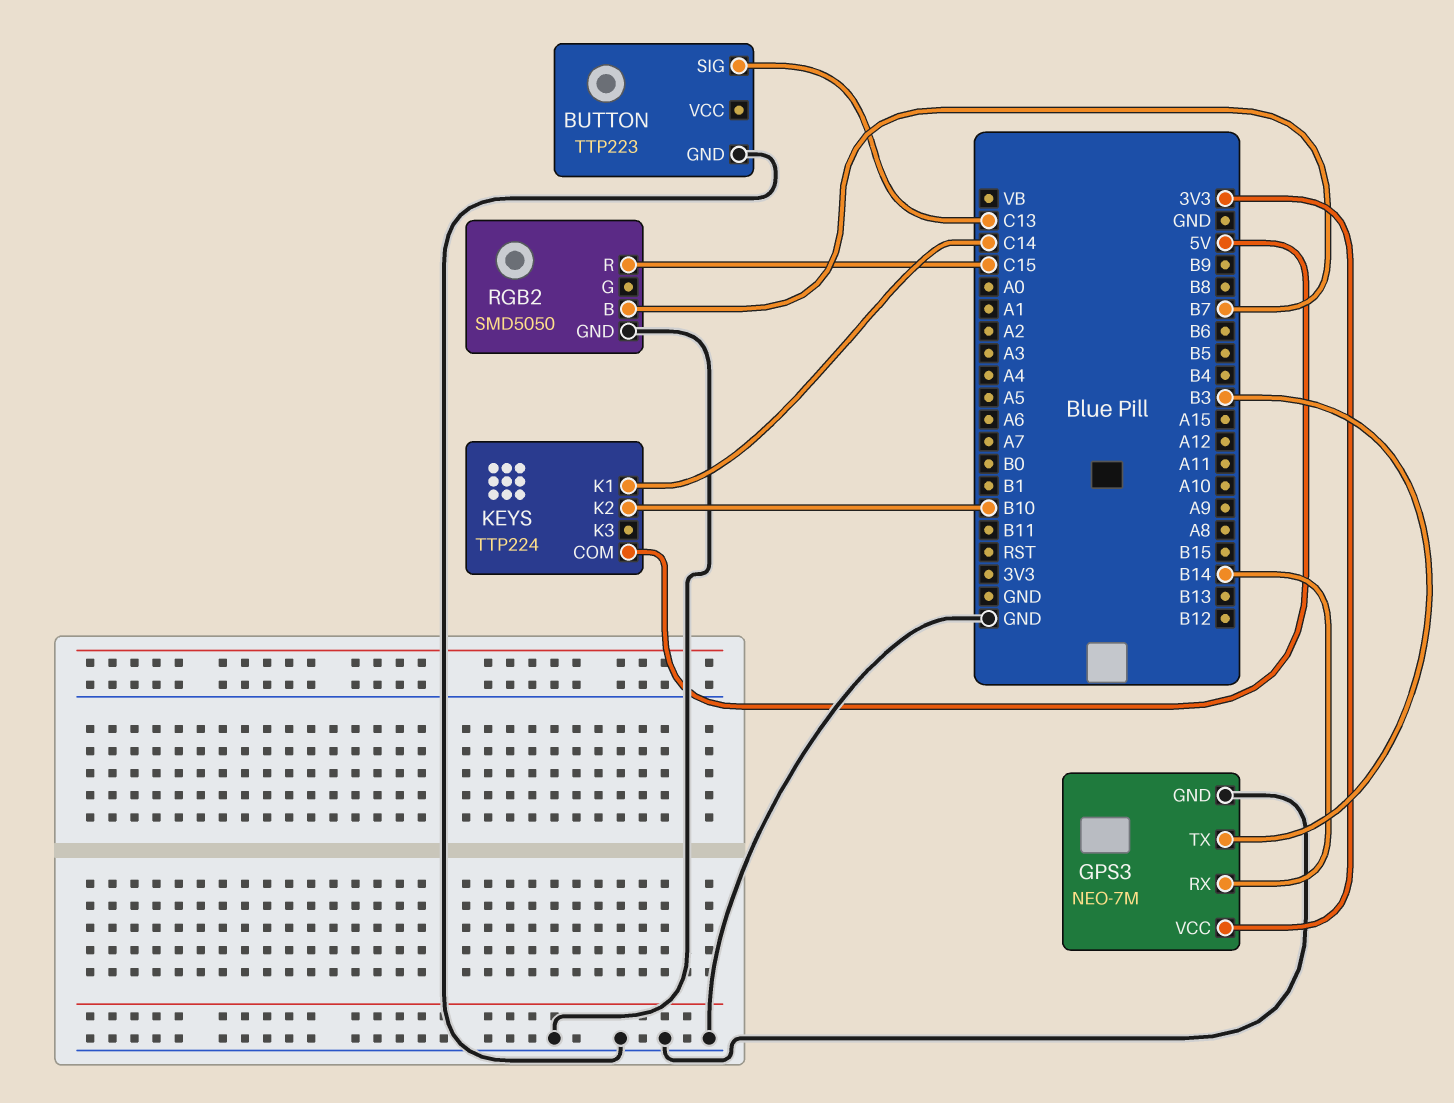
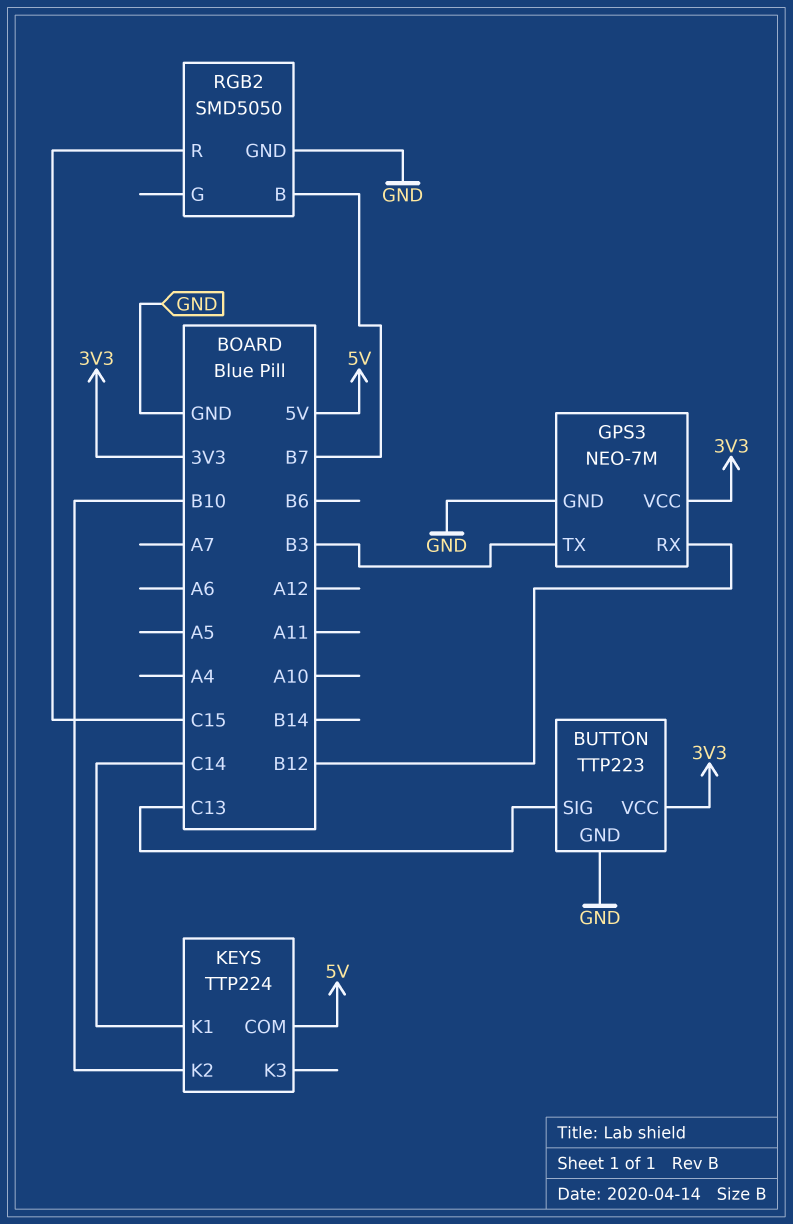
BUTTON pin VCC: none -> 3V3
GPS3 pin RX: B14 -> B12

